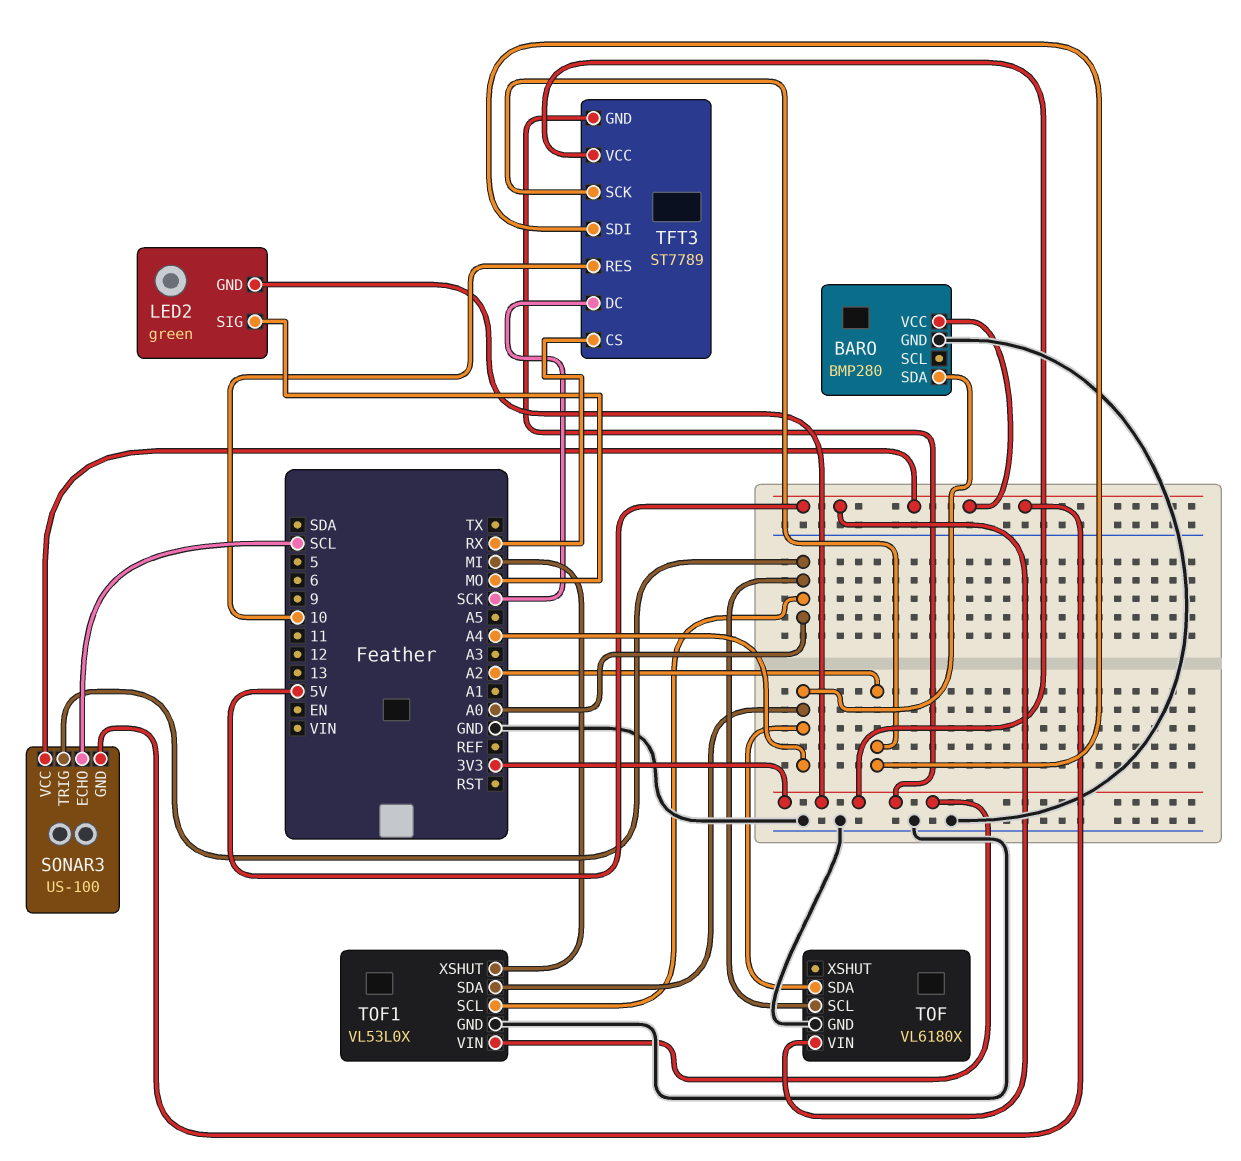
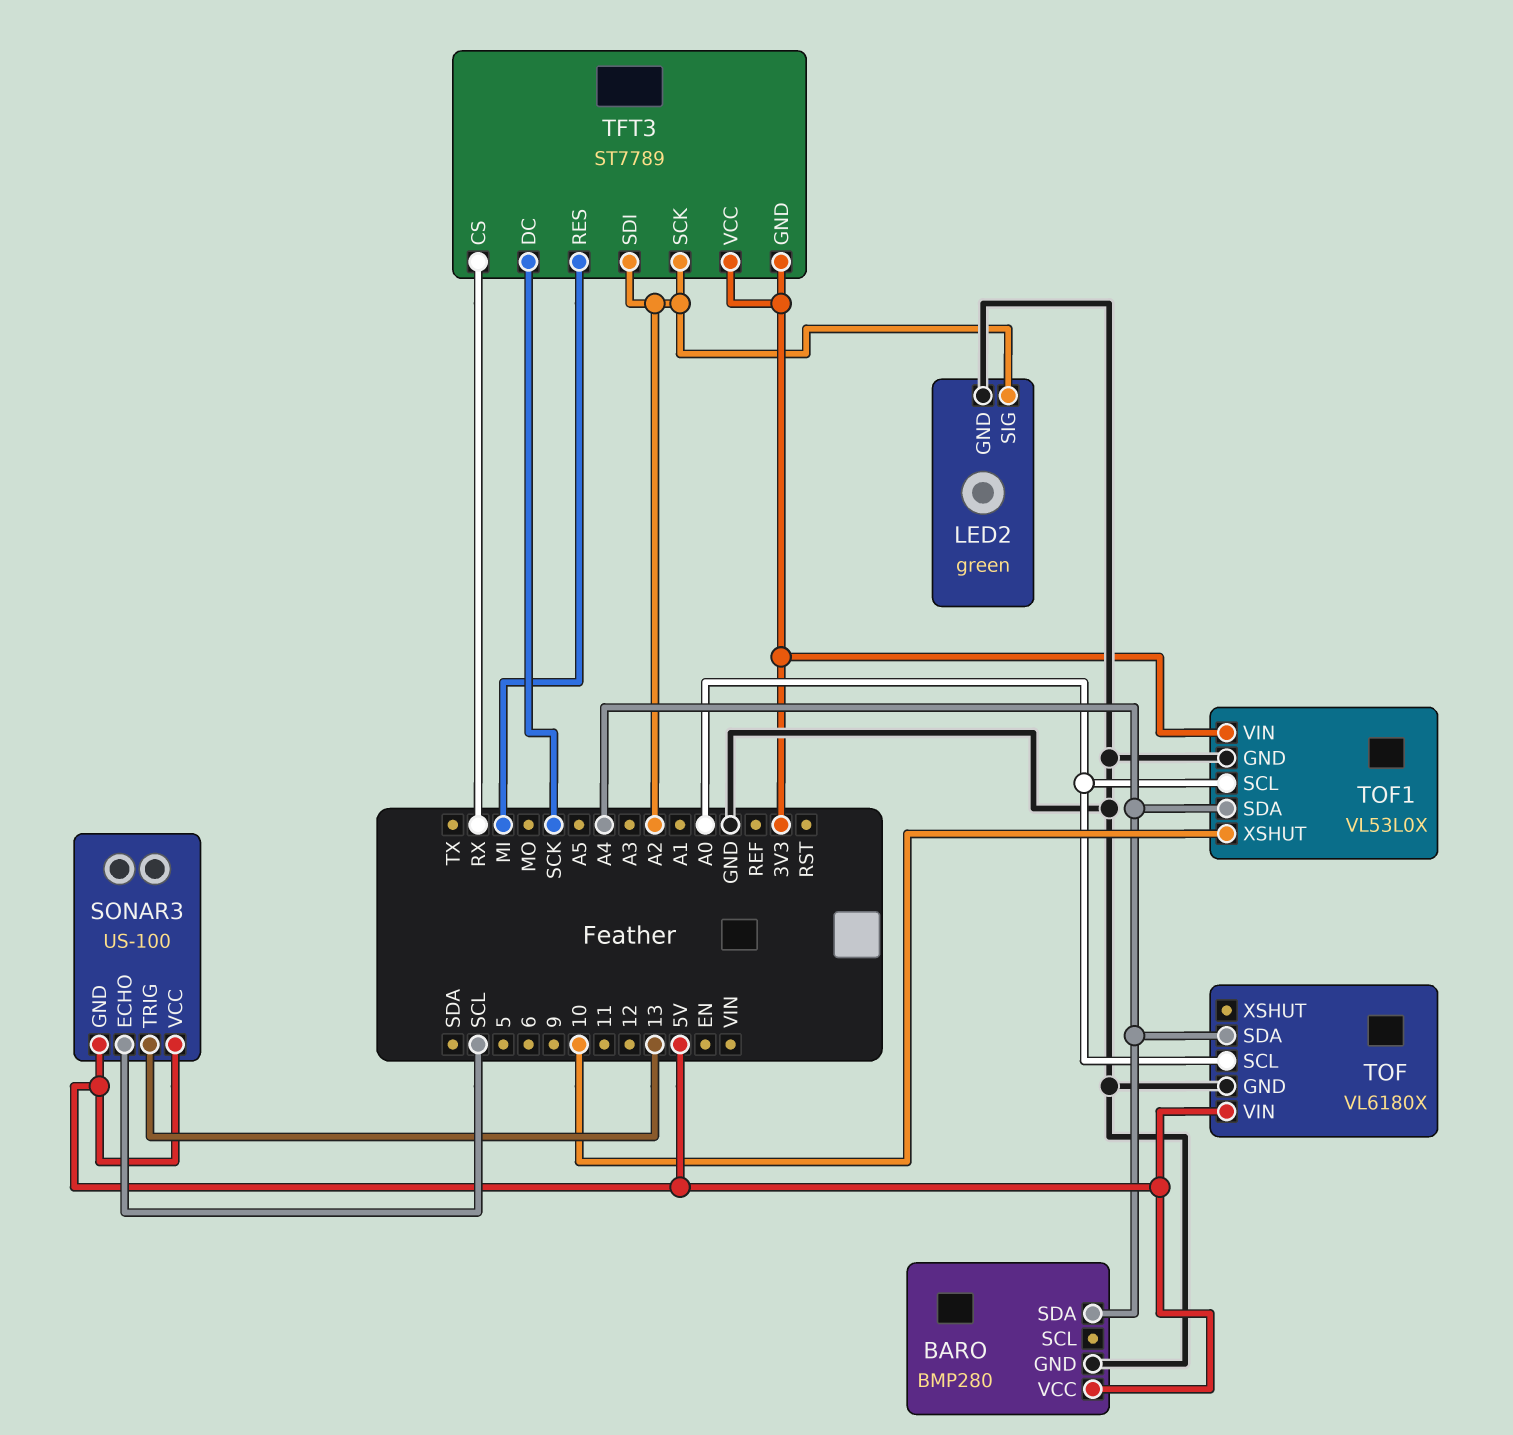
LED2 pin GND: 3V3 -> GND
LED2 pin SIG: MO -> A2
SONAR3 pin TRIG: A0 -> 13
TFT3 pin RES: 10 -> MI
TOF1 pin XSHUT: MI -> 10

